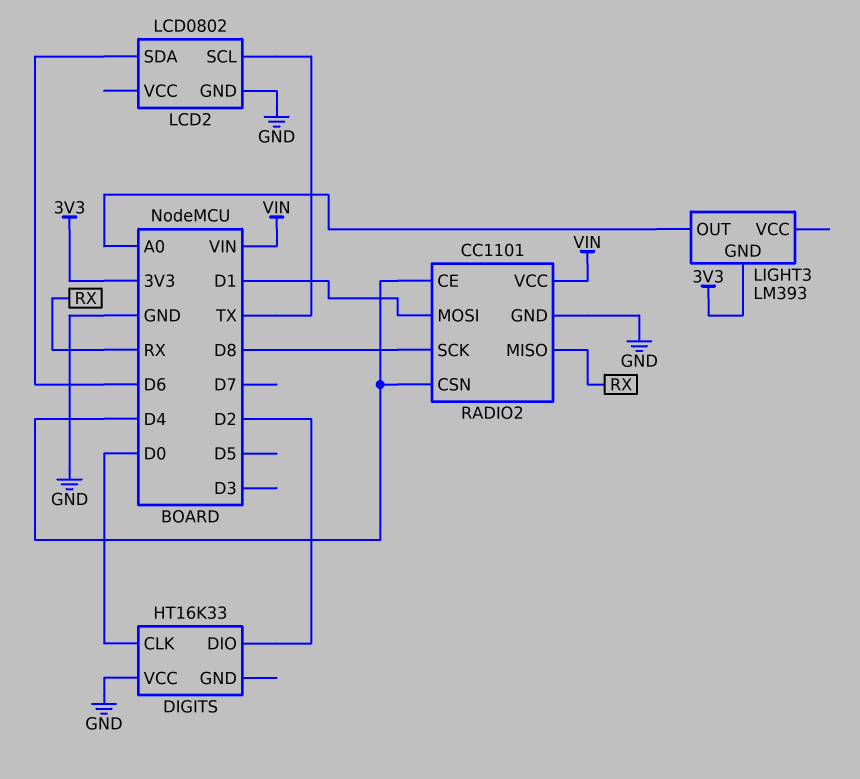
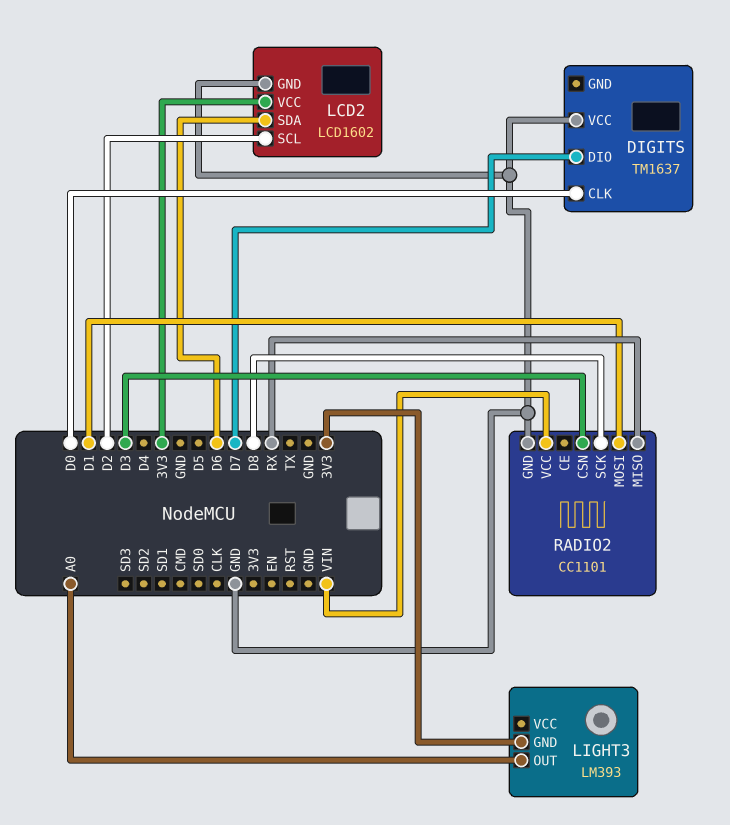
DIGITS: HT16K33 -> TM1637
DIGITS pin DIO: D2 -> D7
LCD2: LCD0802 -> LCD1602
LCD2 pin SCL: TX -> D2
LCD2 pin VCC: none -> 3V3
RADIO2 pin CE: D4 -> none
RADIO2 pin CSN: D4 -> D3

